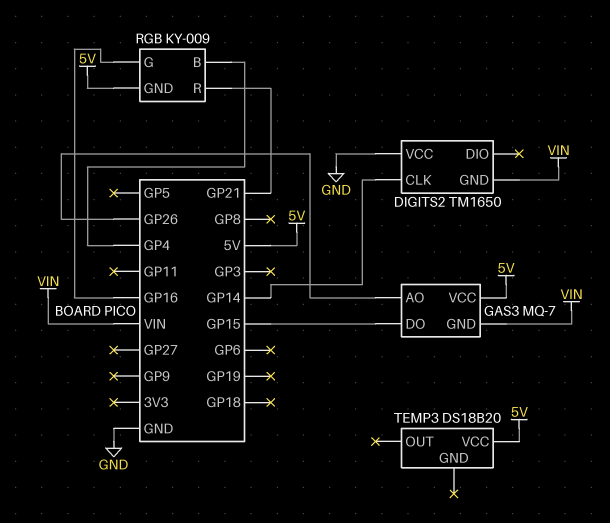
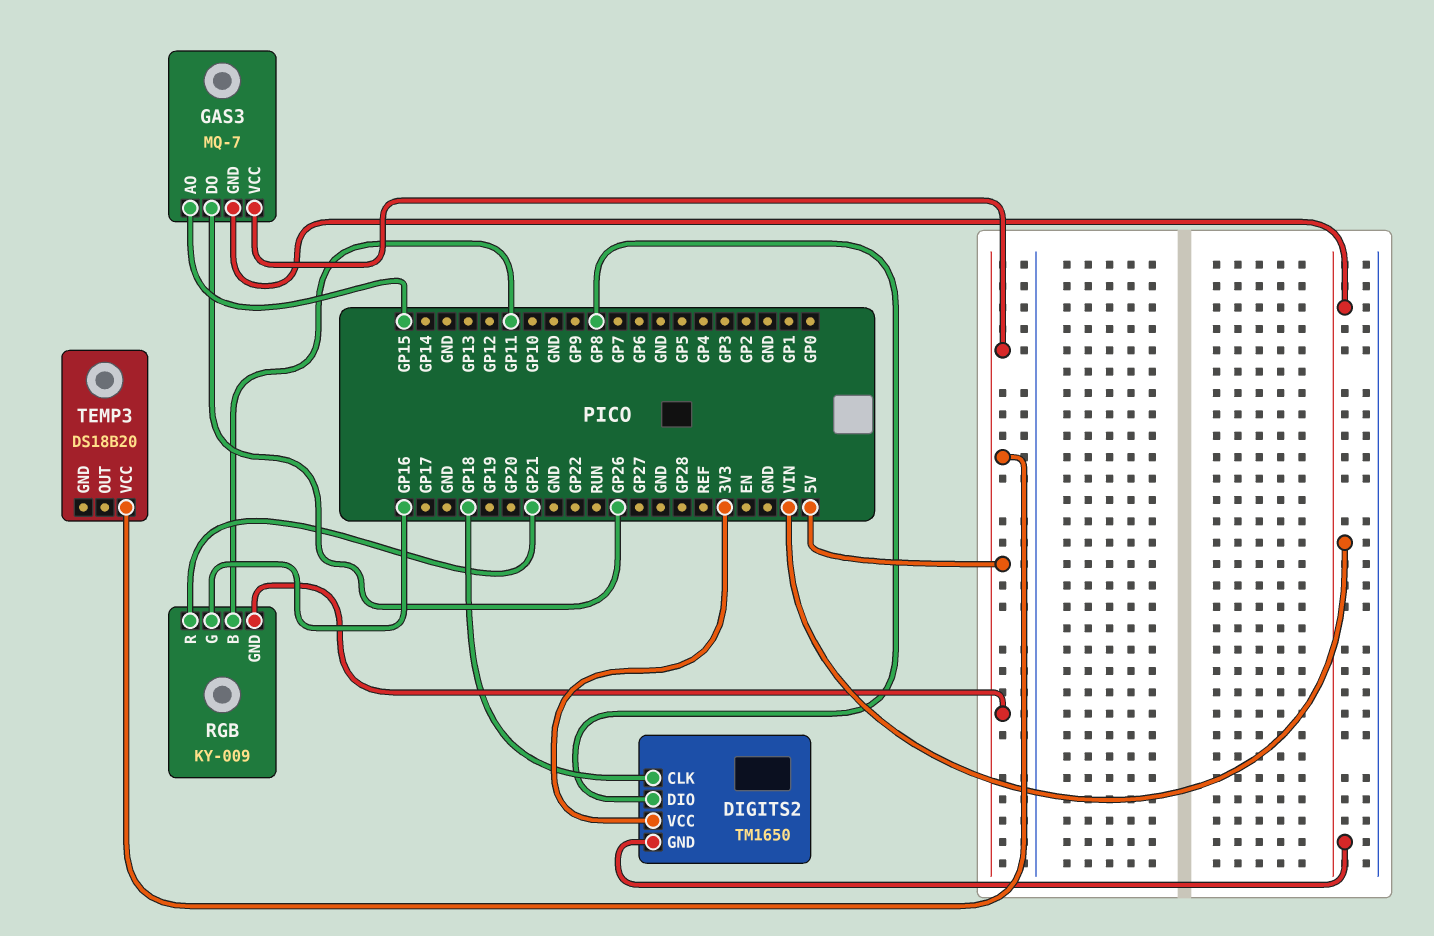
DIGITS2 pin CLK: GP14 -> GP18
DIGITS2 pin DIO: none -> GP8
DIGITS2 pin VCC: GND -> 3V3
GAS3 pin AO: GP26 -> GP15
GAS3 pin DO: GP15 -> GP26
RGB pin B: GP4 -> GP11

